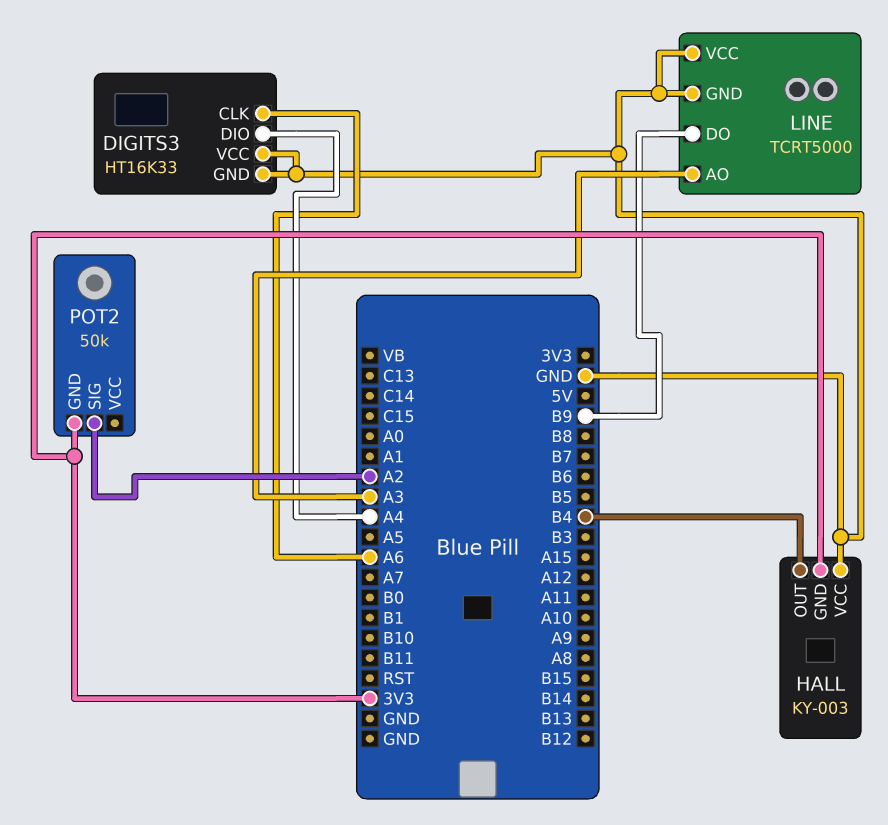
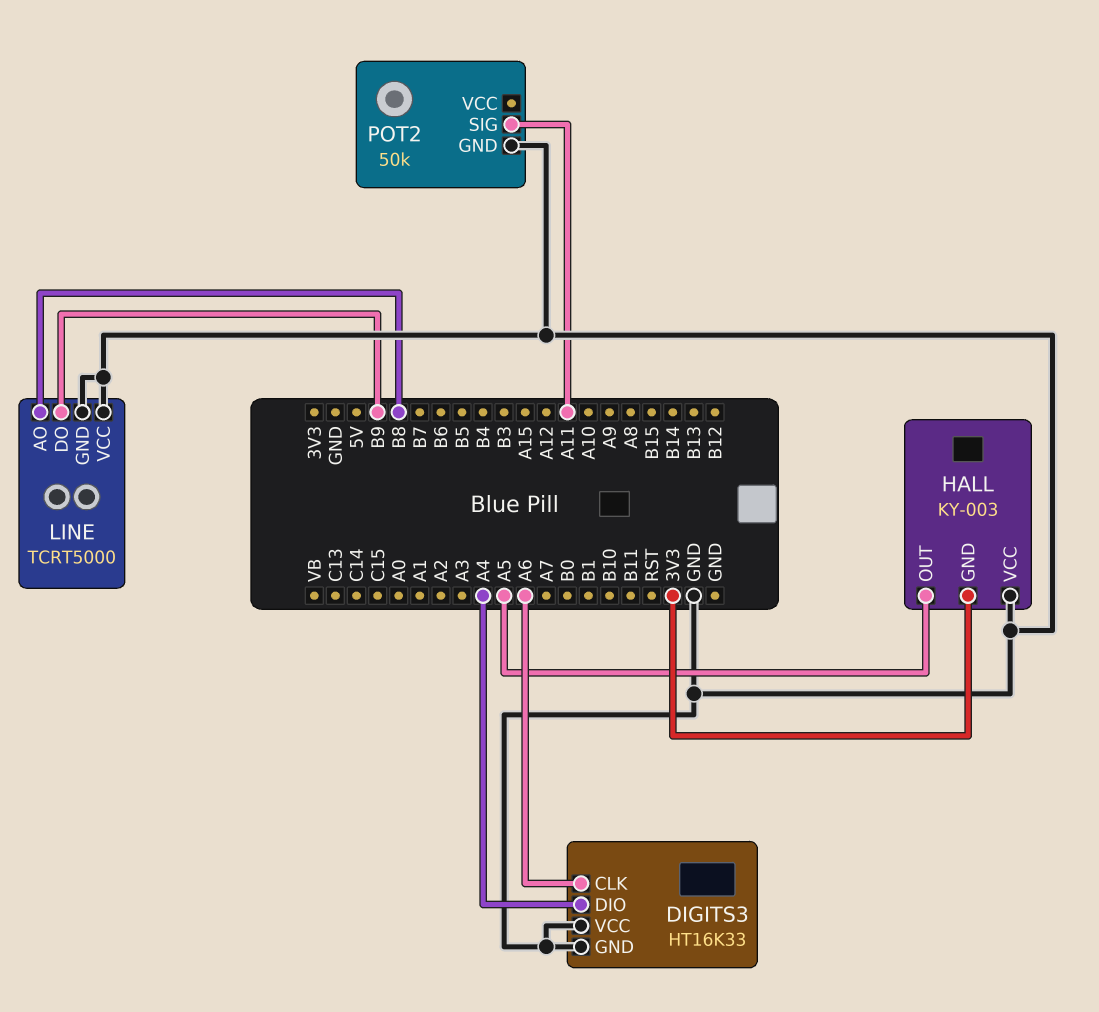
HALL pin OUT: B4 -> A5
LINE pin AO: A3 -> B8
POT2 pin GND: 3V3 -> GND
POT2 pin SIG: A2 -> A11

